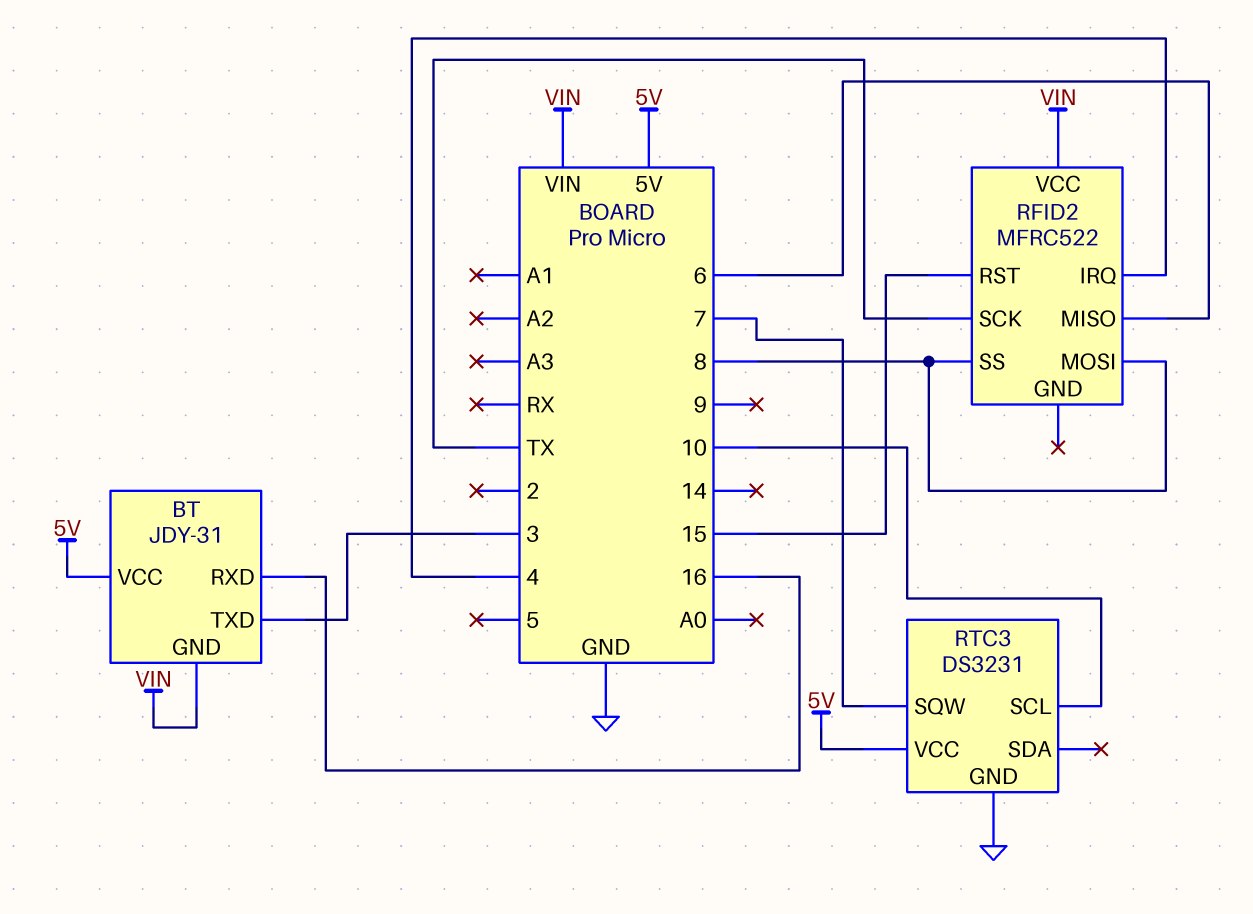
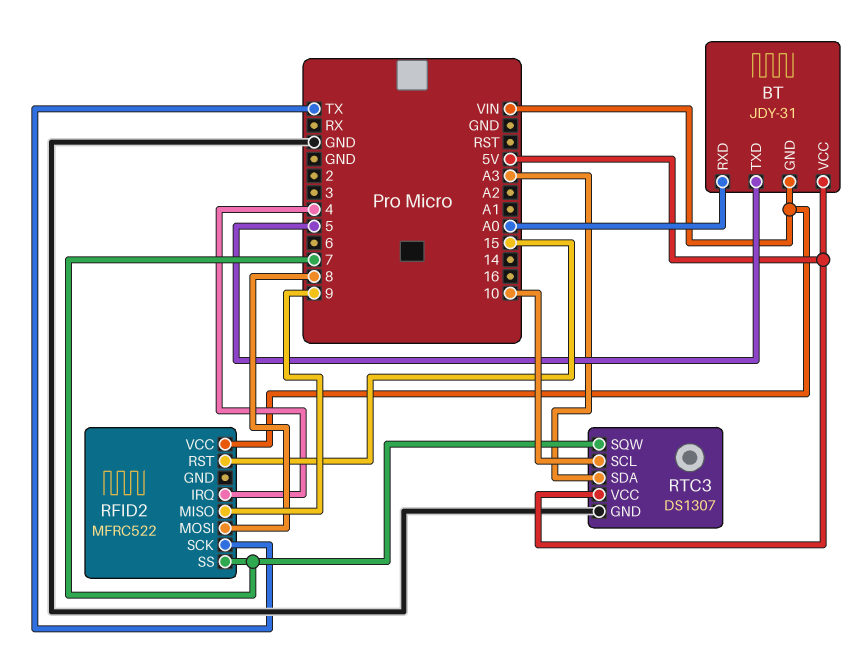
BT pin RXD: 16 -> A0
BT pin TXD: 3 -> 5
RFID2 pin MISO: 6 -> 9
RFID2 pin SS: 8 -> 7
RTC3: DS3231 -> DS1307
RTC3 pin SDA: none -> A3

